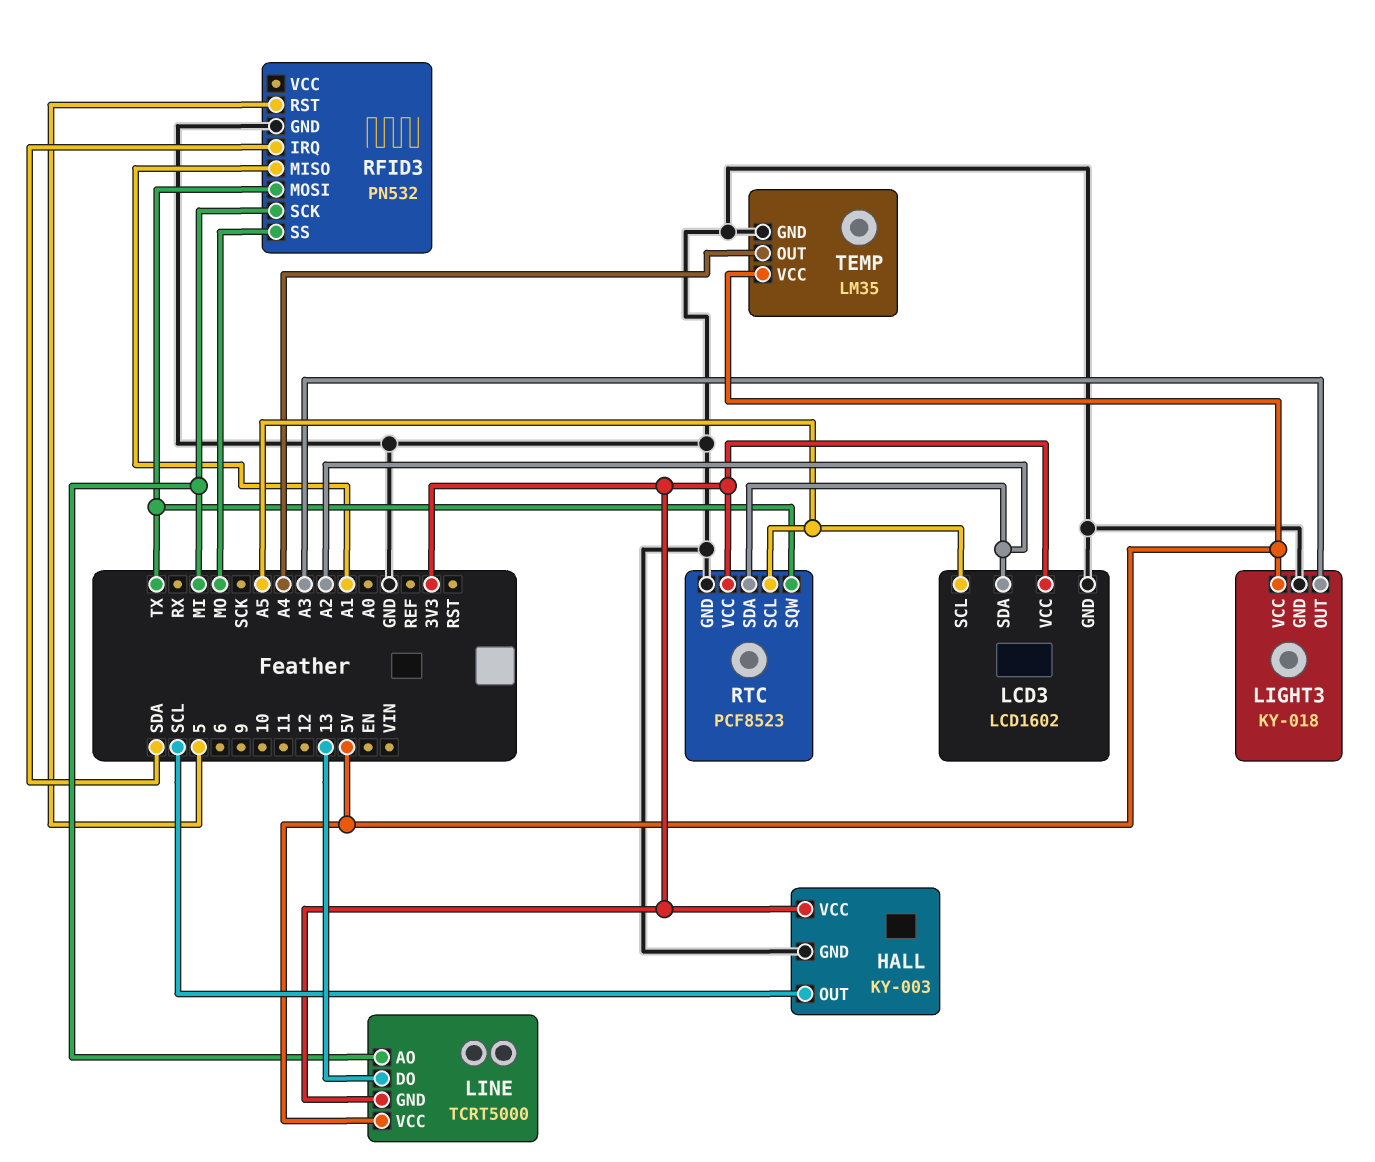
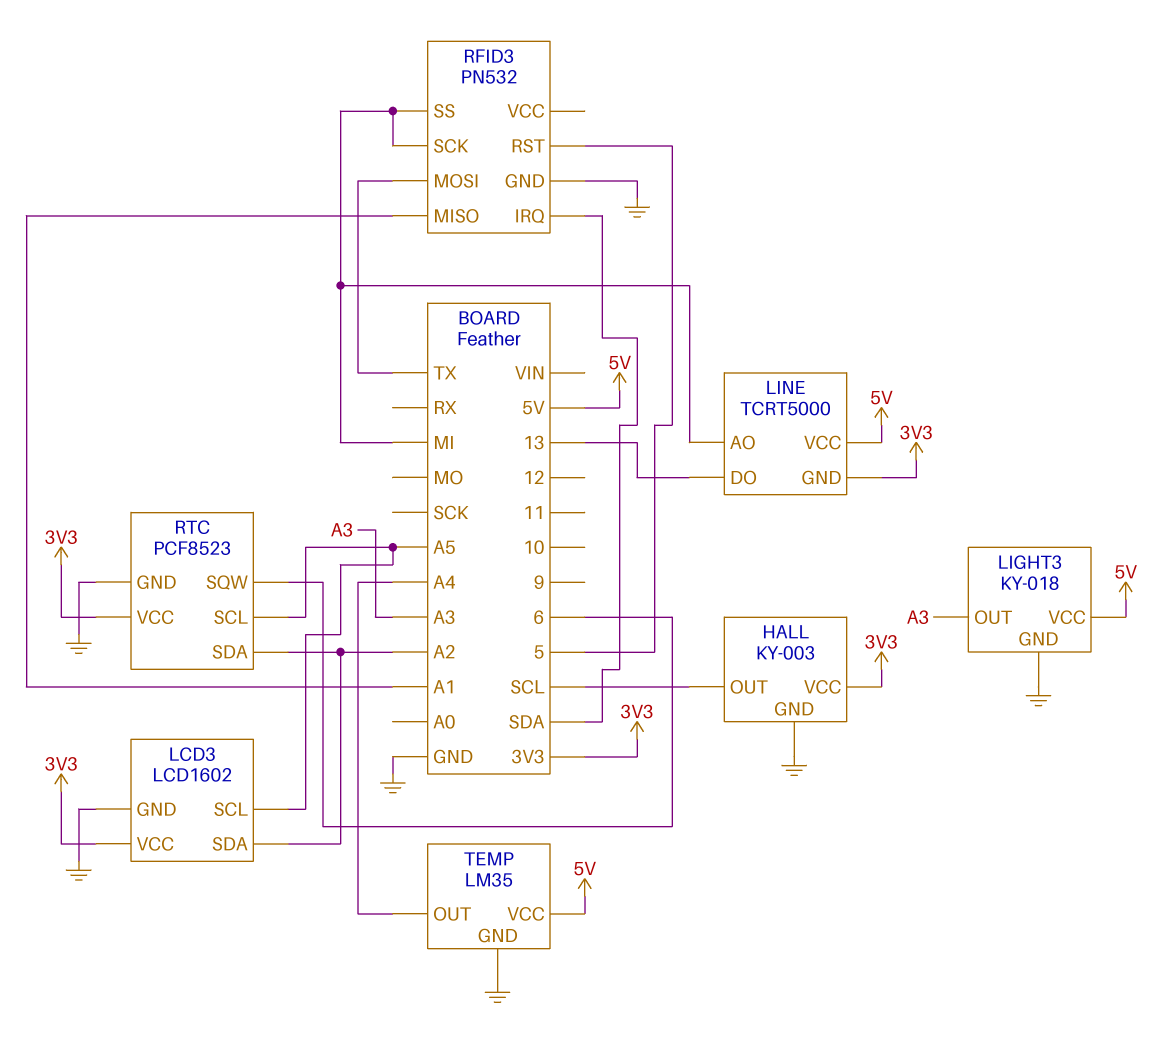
RFID3 pin SS: MO -> MI
RTC pin SQW: TX -> 6

